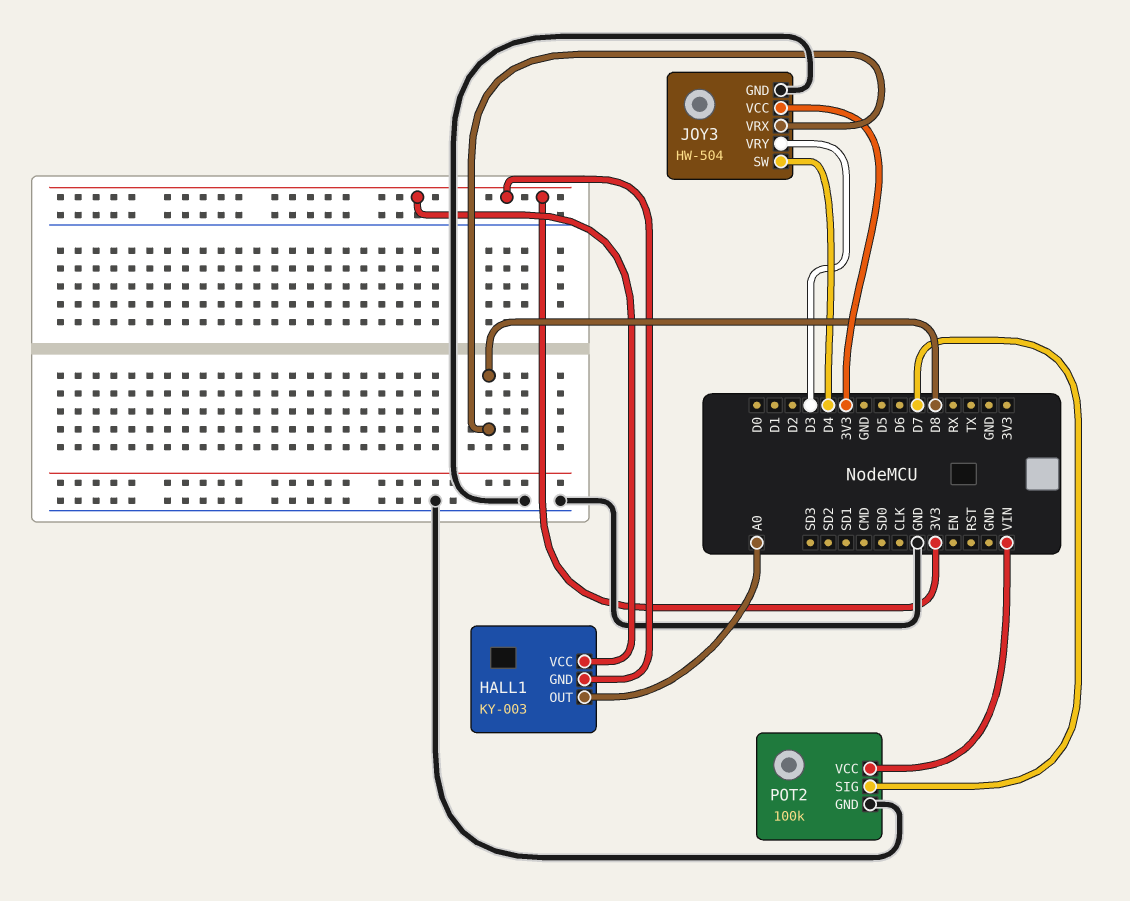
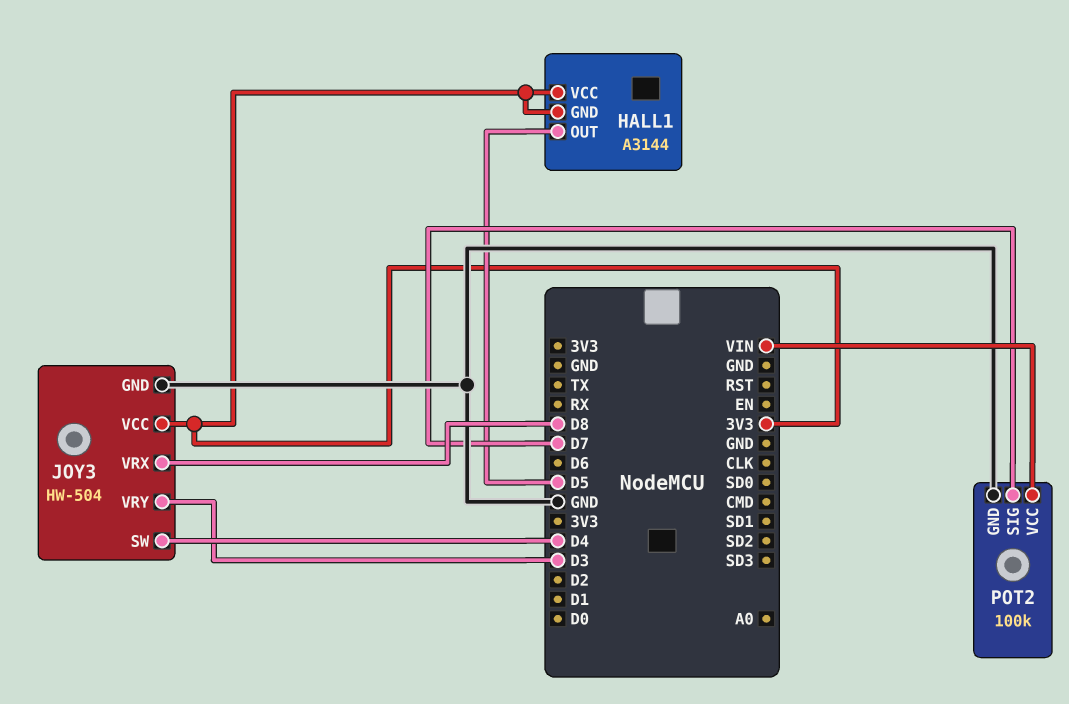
HALL1: KY-003 -> A3144
HALL1 pin OUT: A0 -> D5

